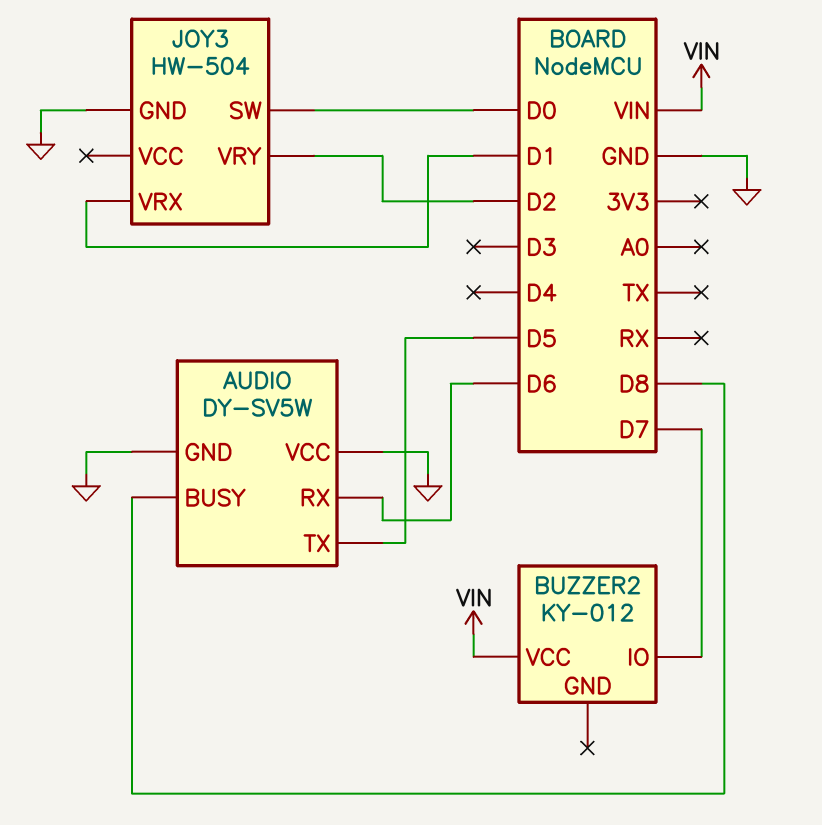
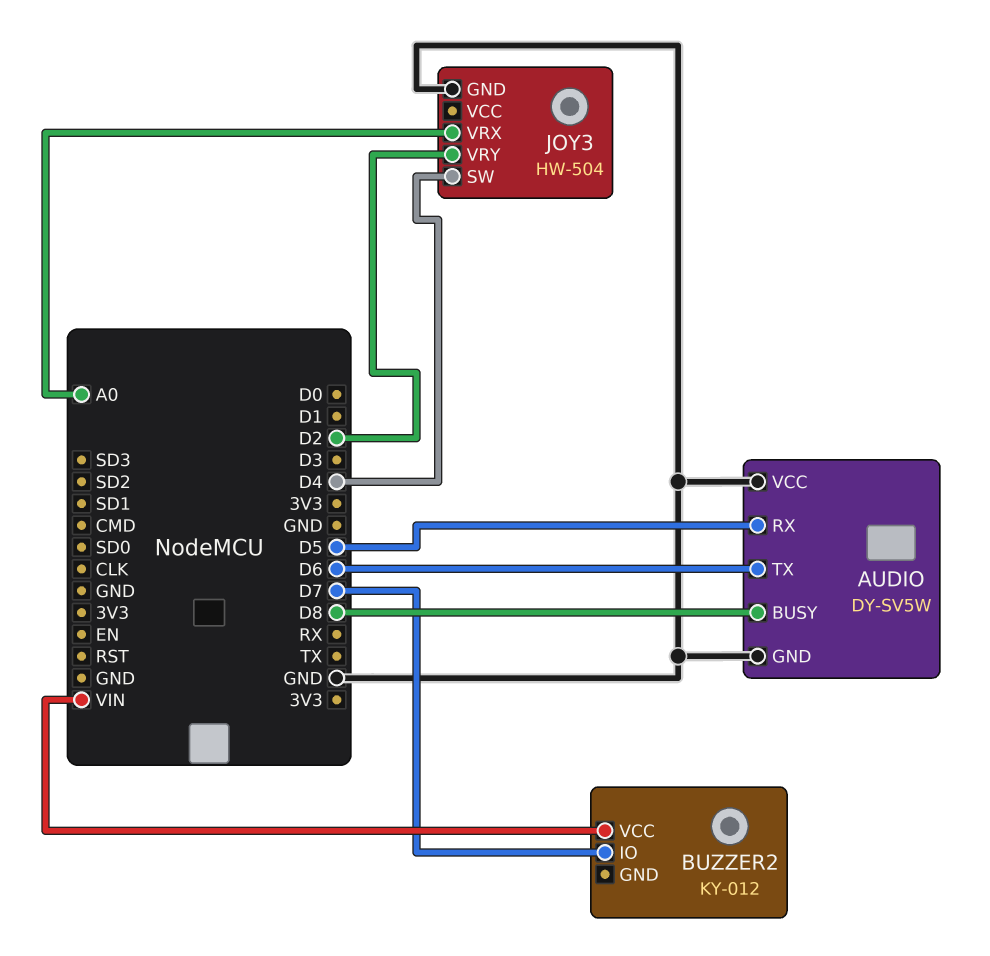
AUDIO pin RX: D6 -> D5
AUDIO pin TX: D5 -> D6
JOY3 pin SW: D0 -> D4
JOY3 pin VRX: D1 -> A0

